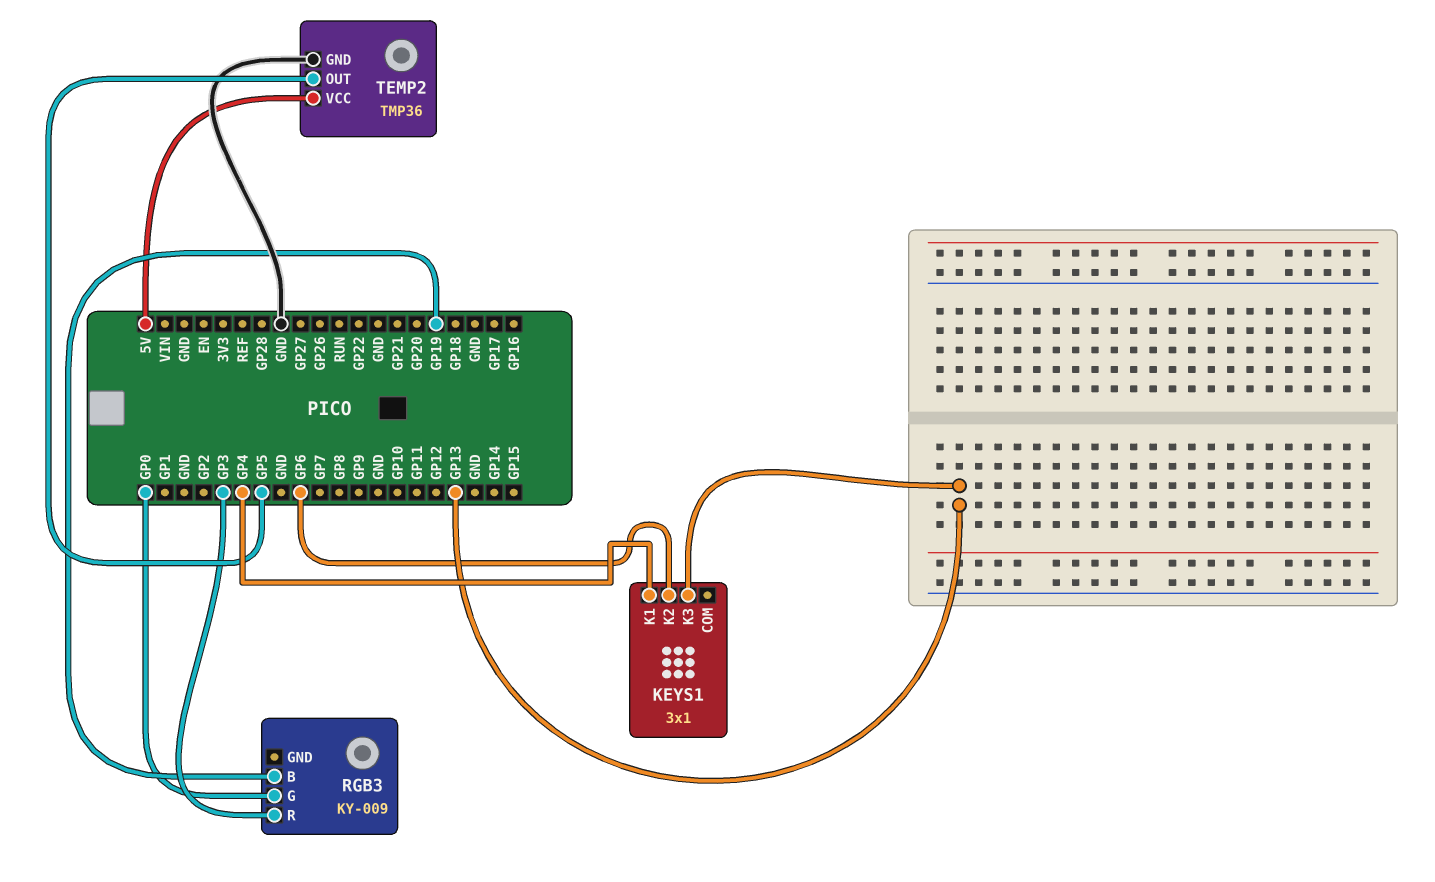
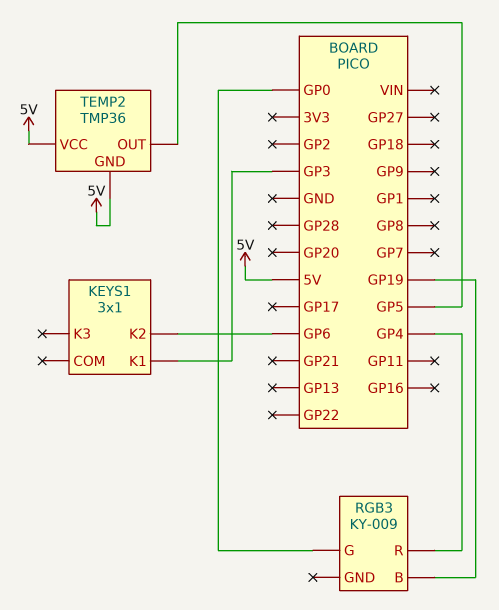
KEYS1 pin K1: GP4 -> GP3
KEYS1 pin K3: GP13 -> none
RGB3 pin R: GP3 -> GP4
TEMP2 pin GND: GND -> 5V

